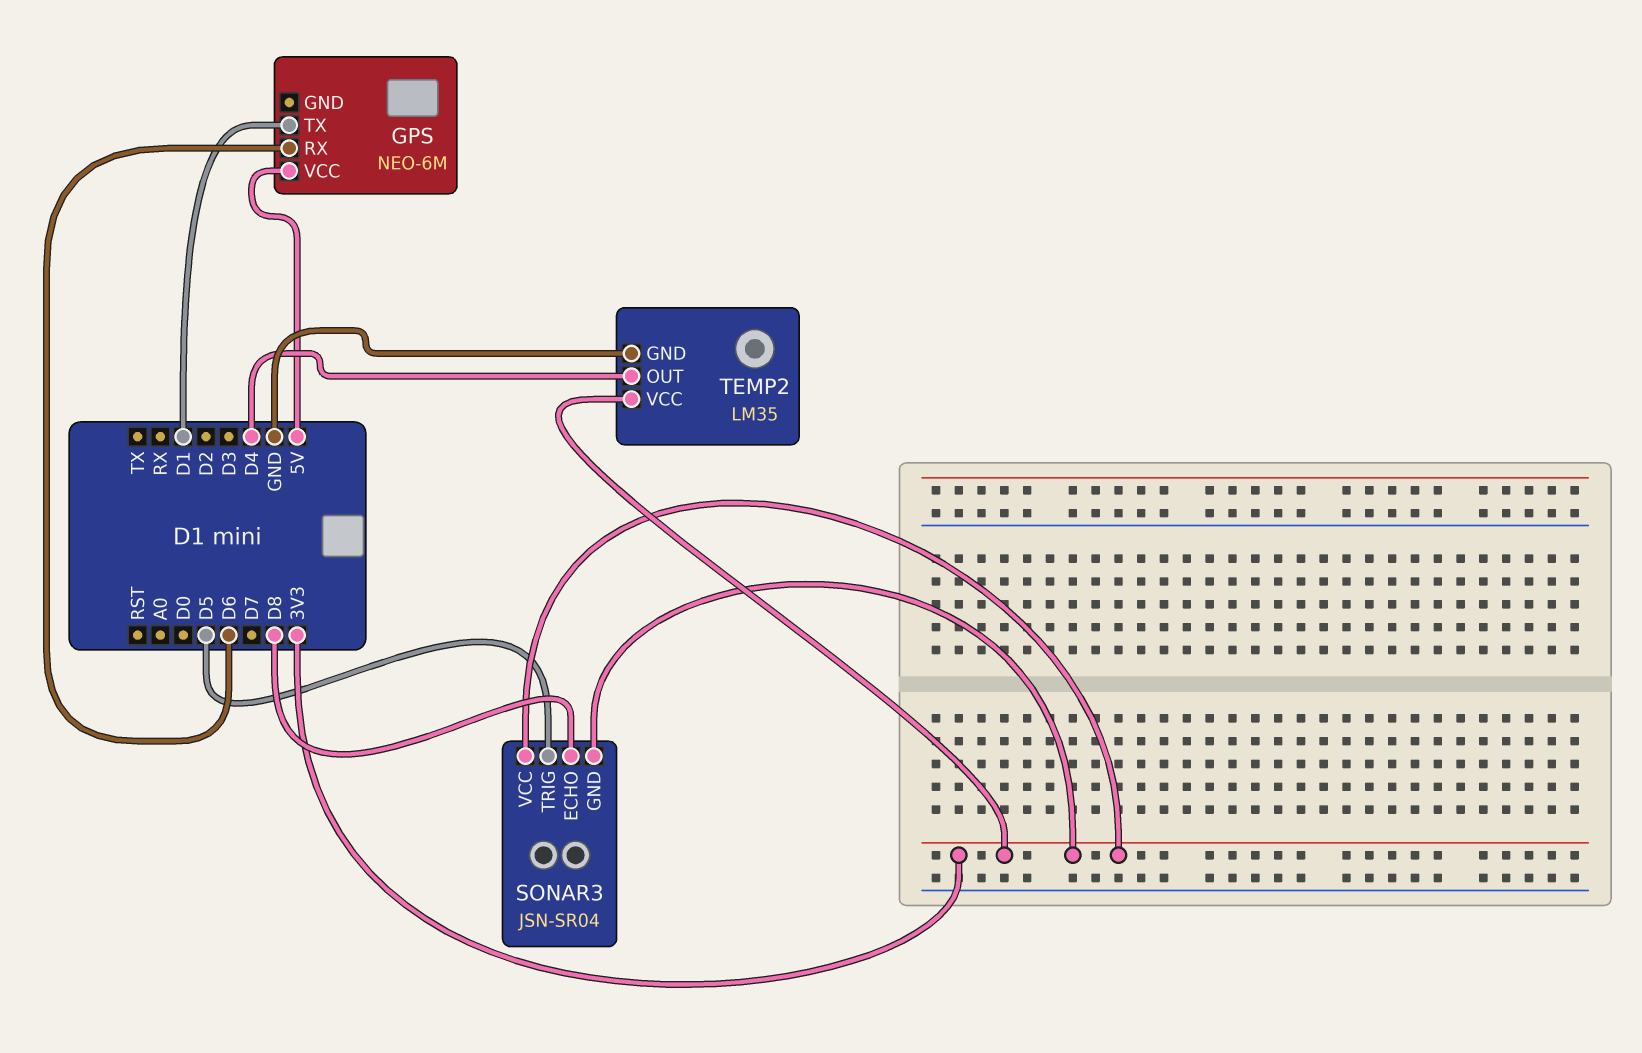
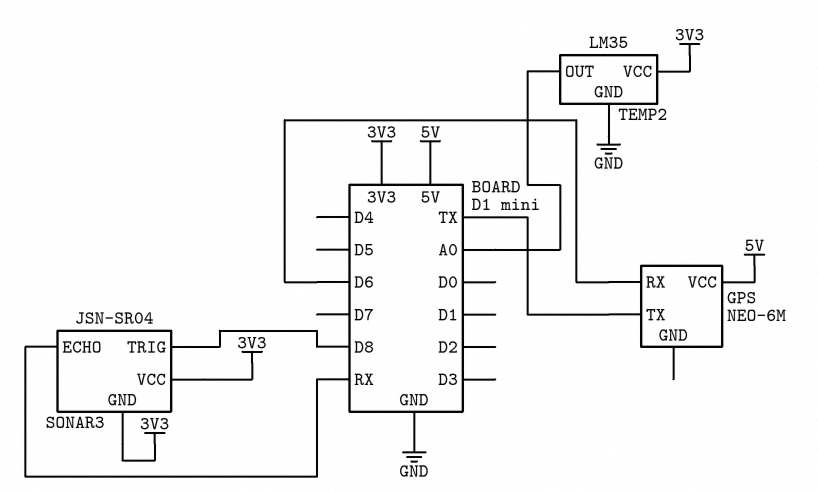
GPS pin TX: D1 -> TX
SONAR3 pin ECHO: D8 -> RX
SONAR3 pin TRIG: D5 -> D8
TEMP2 pin OUT: D4 -> A0

